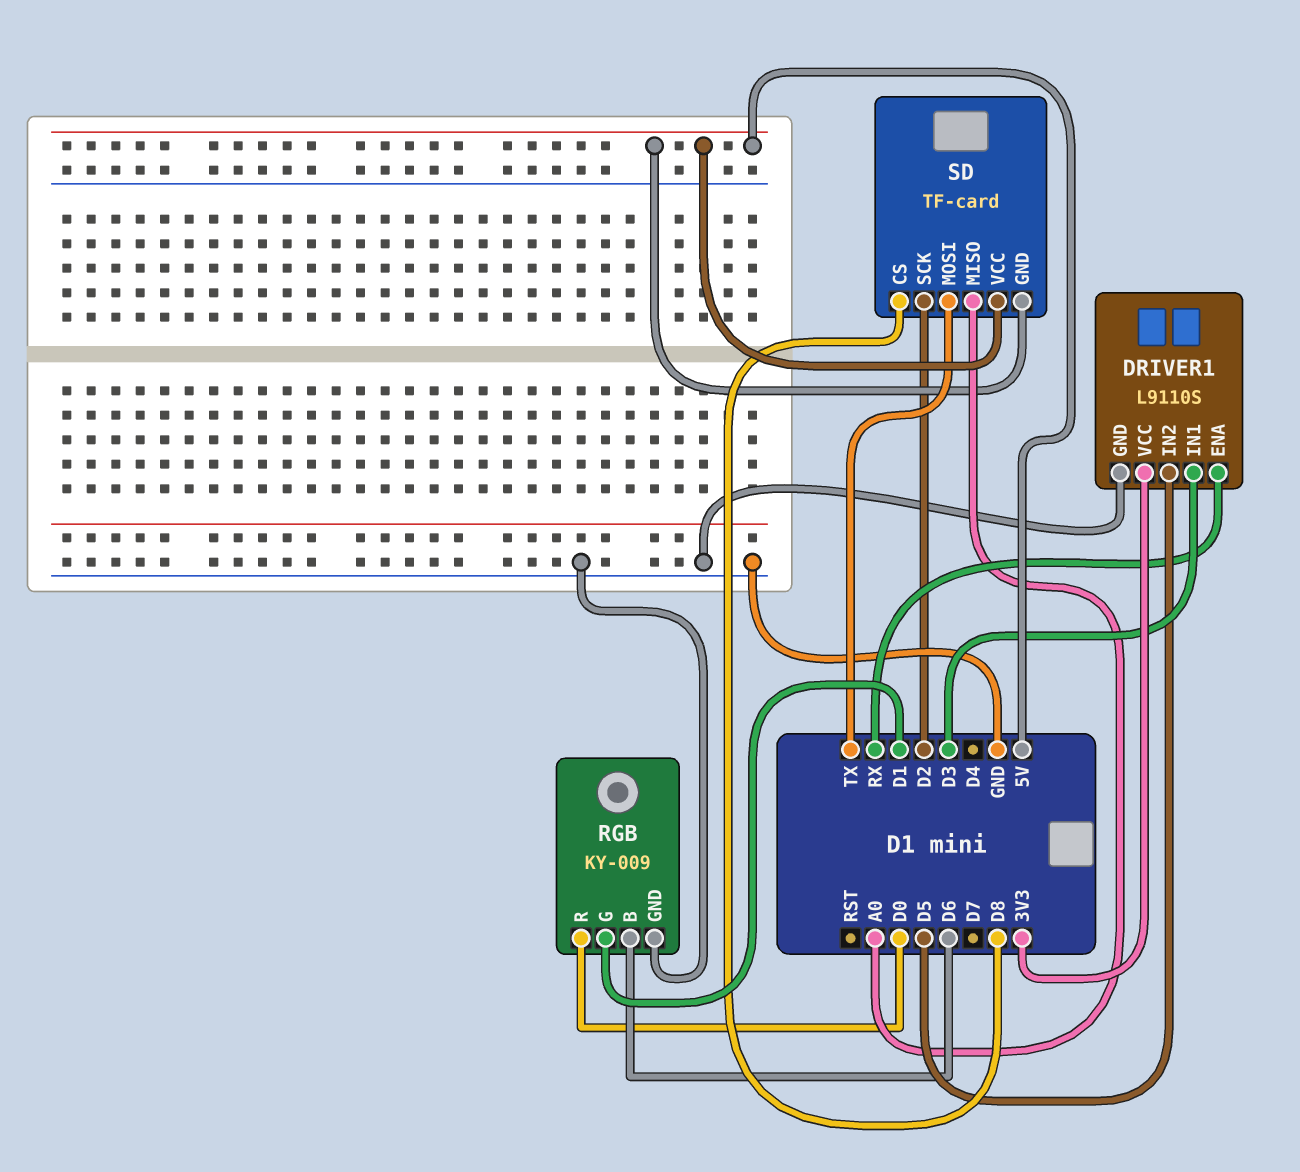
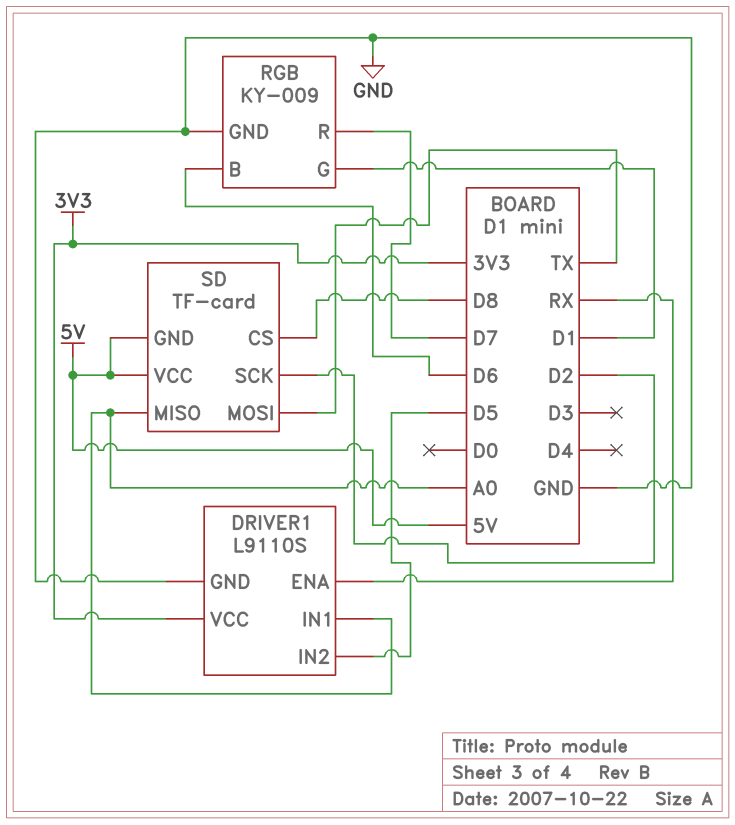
DRIVER1 pin IN1: D3 -> A0
RGB pin R: D0 -> D7

